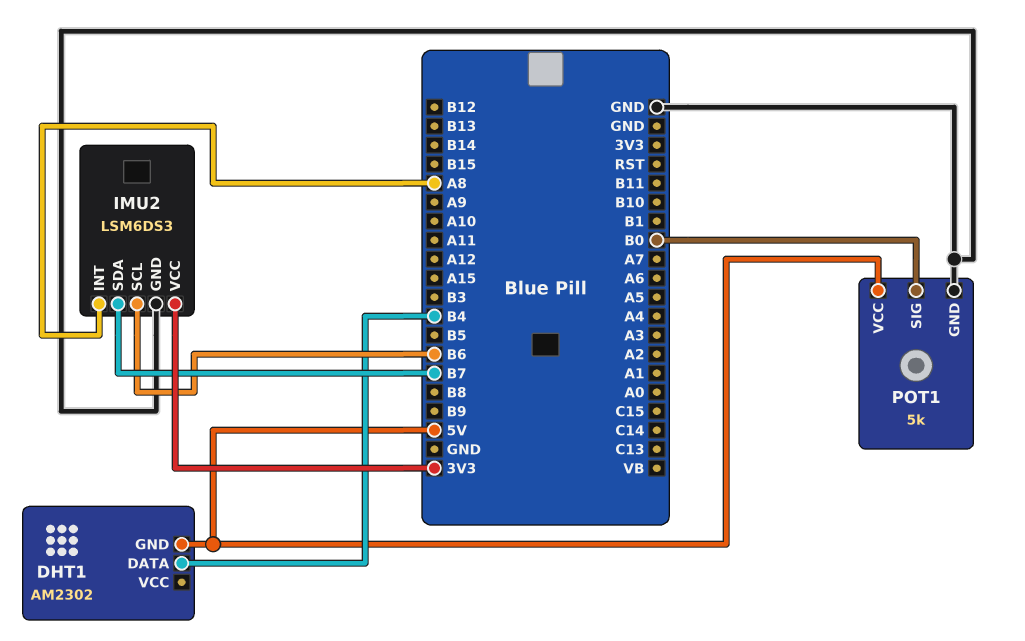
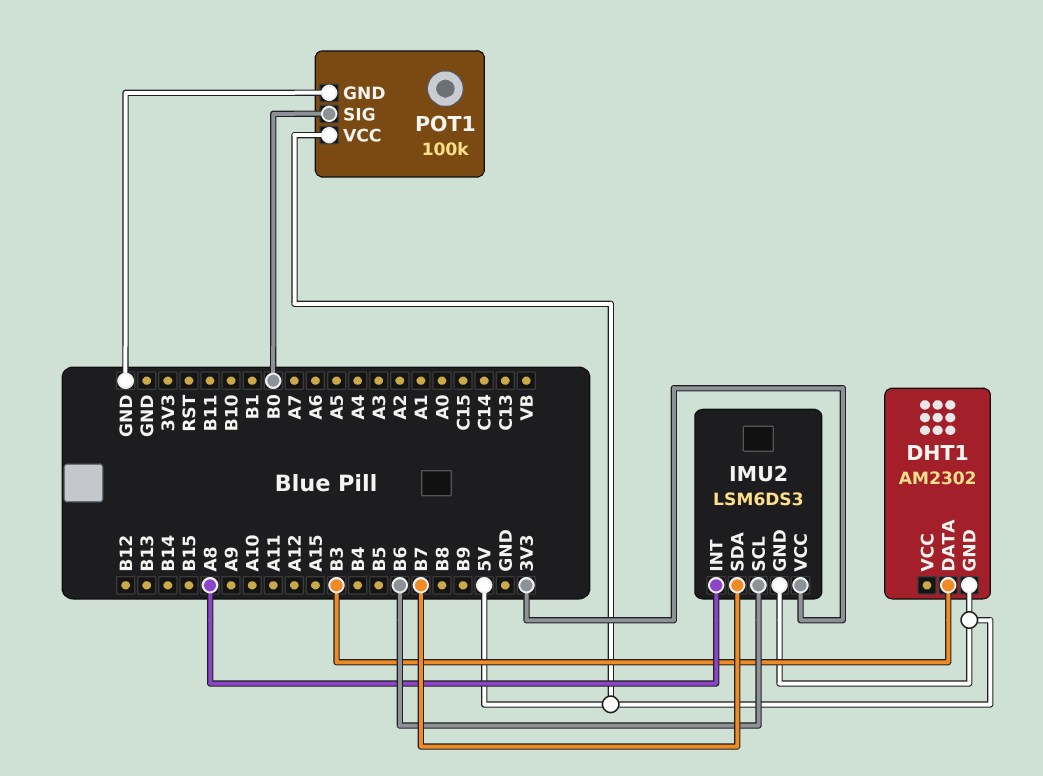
DHT1 pin DATA: B4 -> B3
IMU2 pin GND: GND -> 5V
POT1: 5k -> 100k

